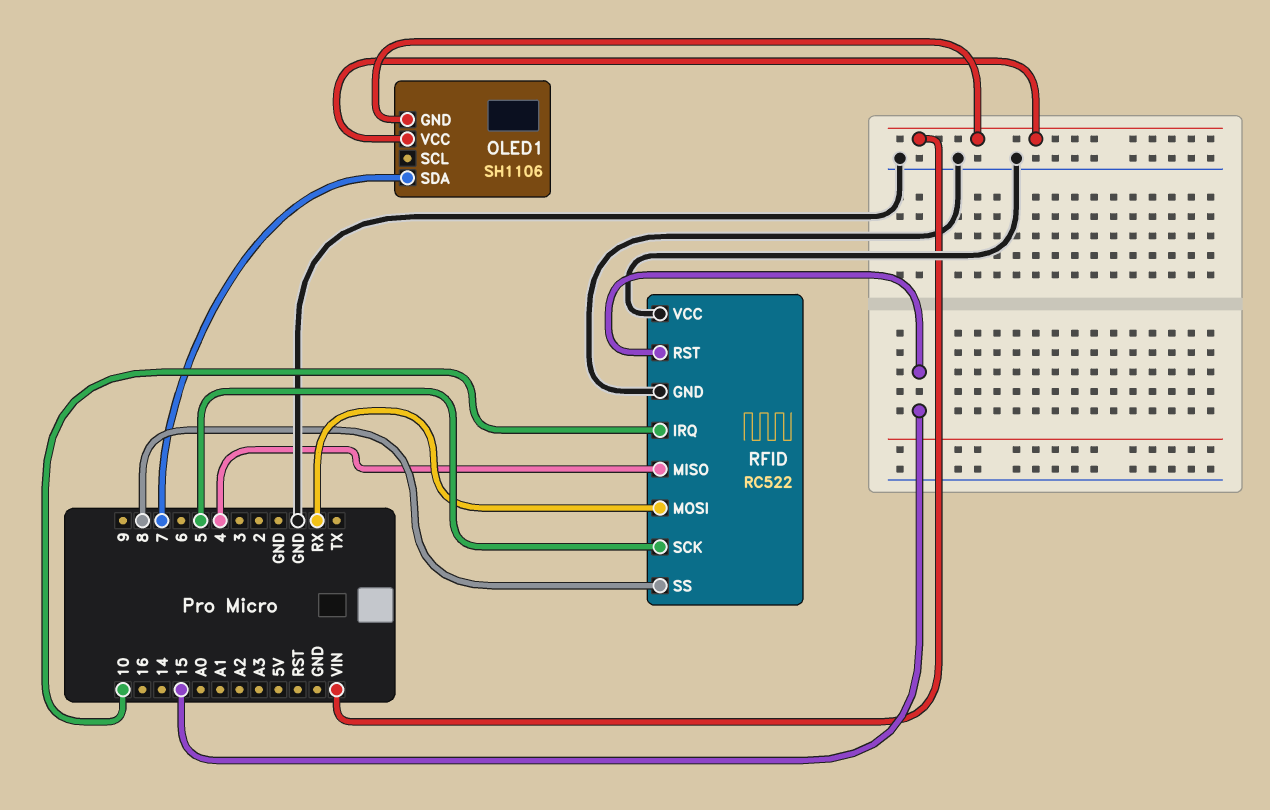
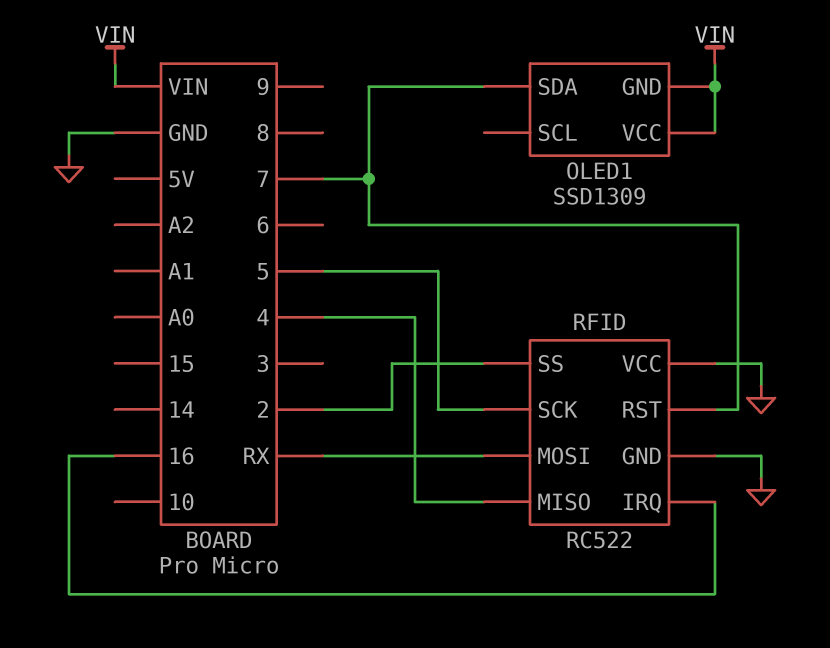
OLED1: SH1106 -> SSD1309
RFID pin IRQ: 10 -> 16
RFID pin RST: 15 -> 7
RFID pin SS: 8 -> 2

